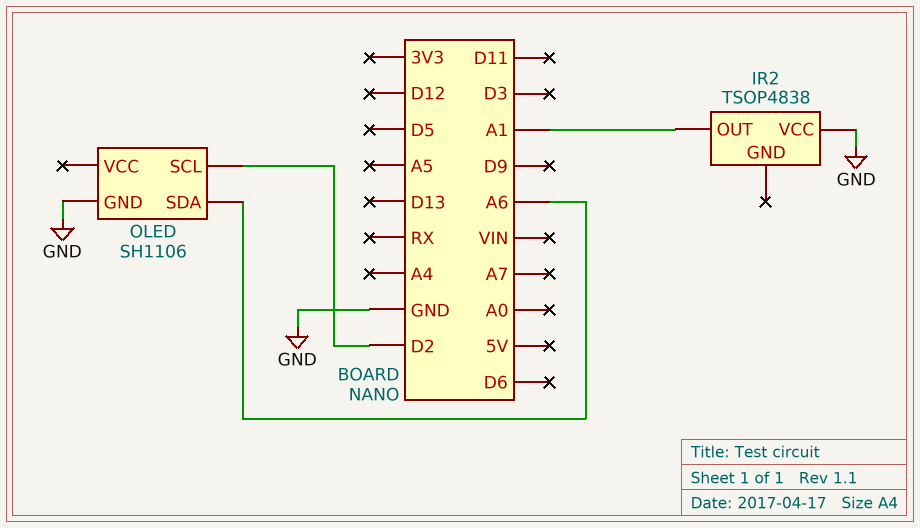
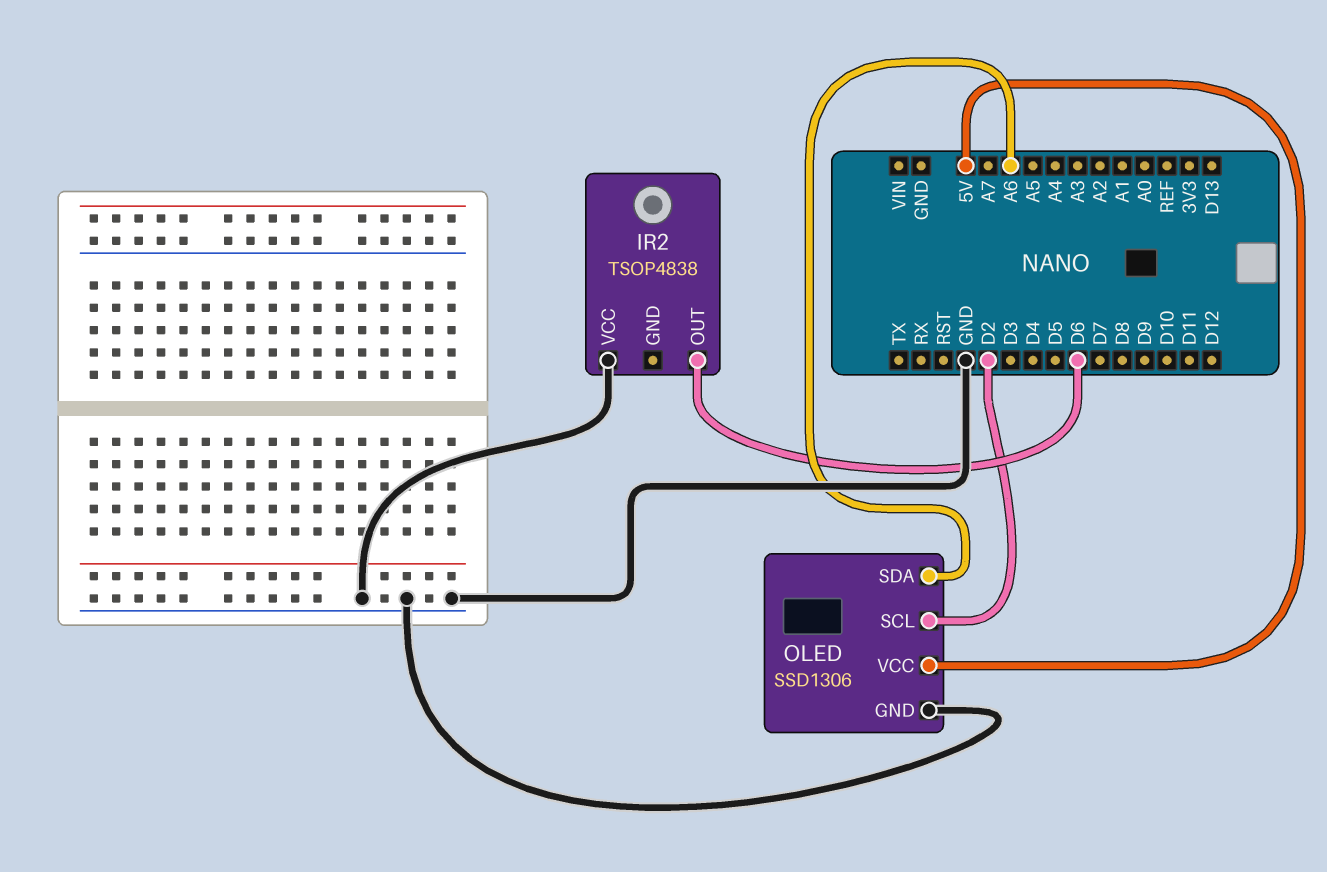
IR2 pin OUT: A1 -> D6
OLED: SH1106 -> SSD1306
OLED pin VCC: none -> 5V

